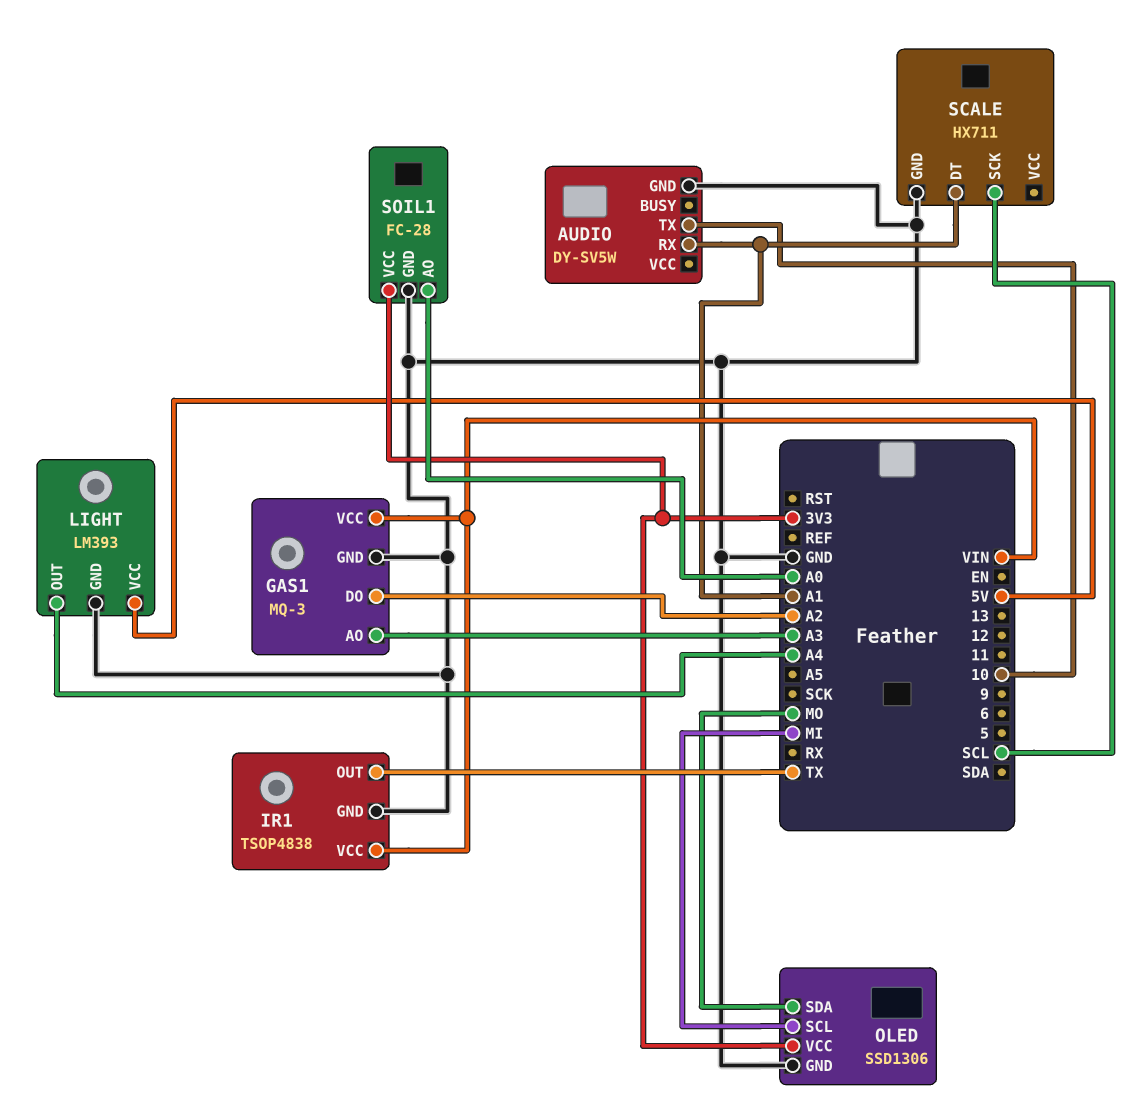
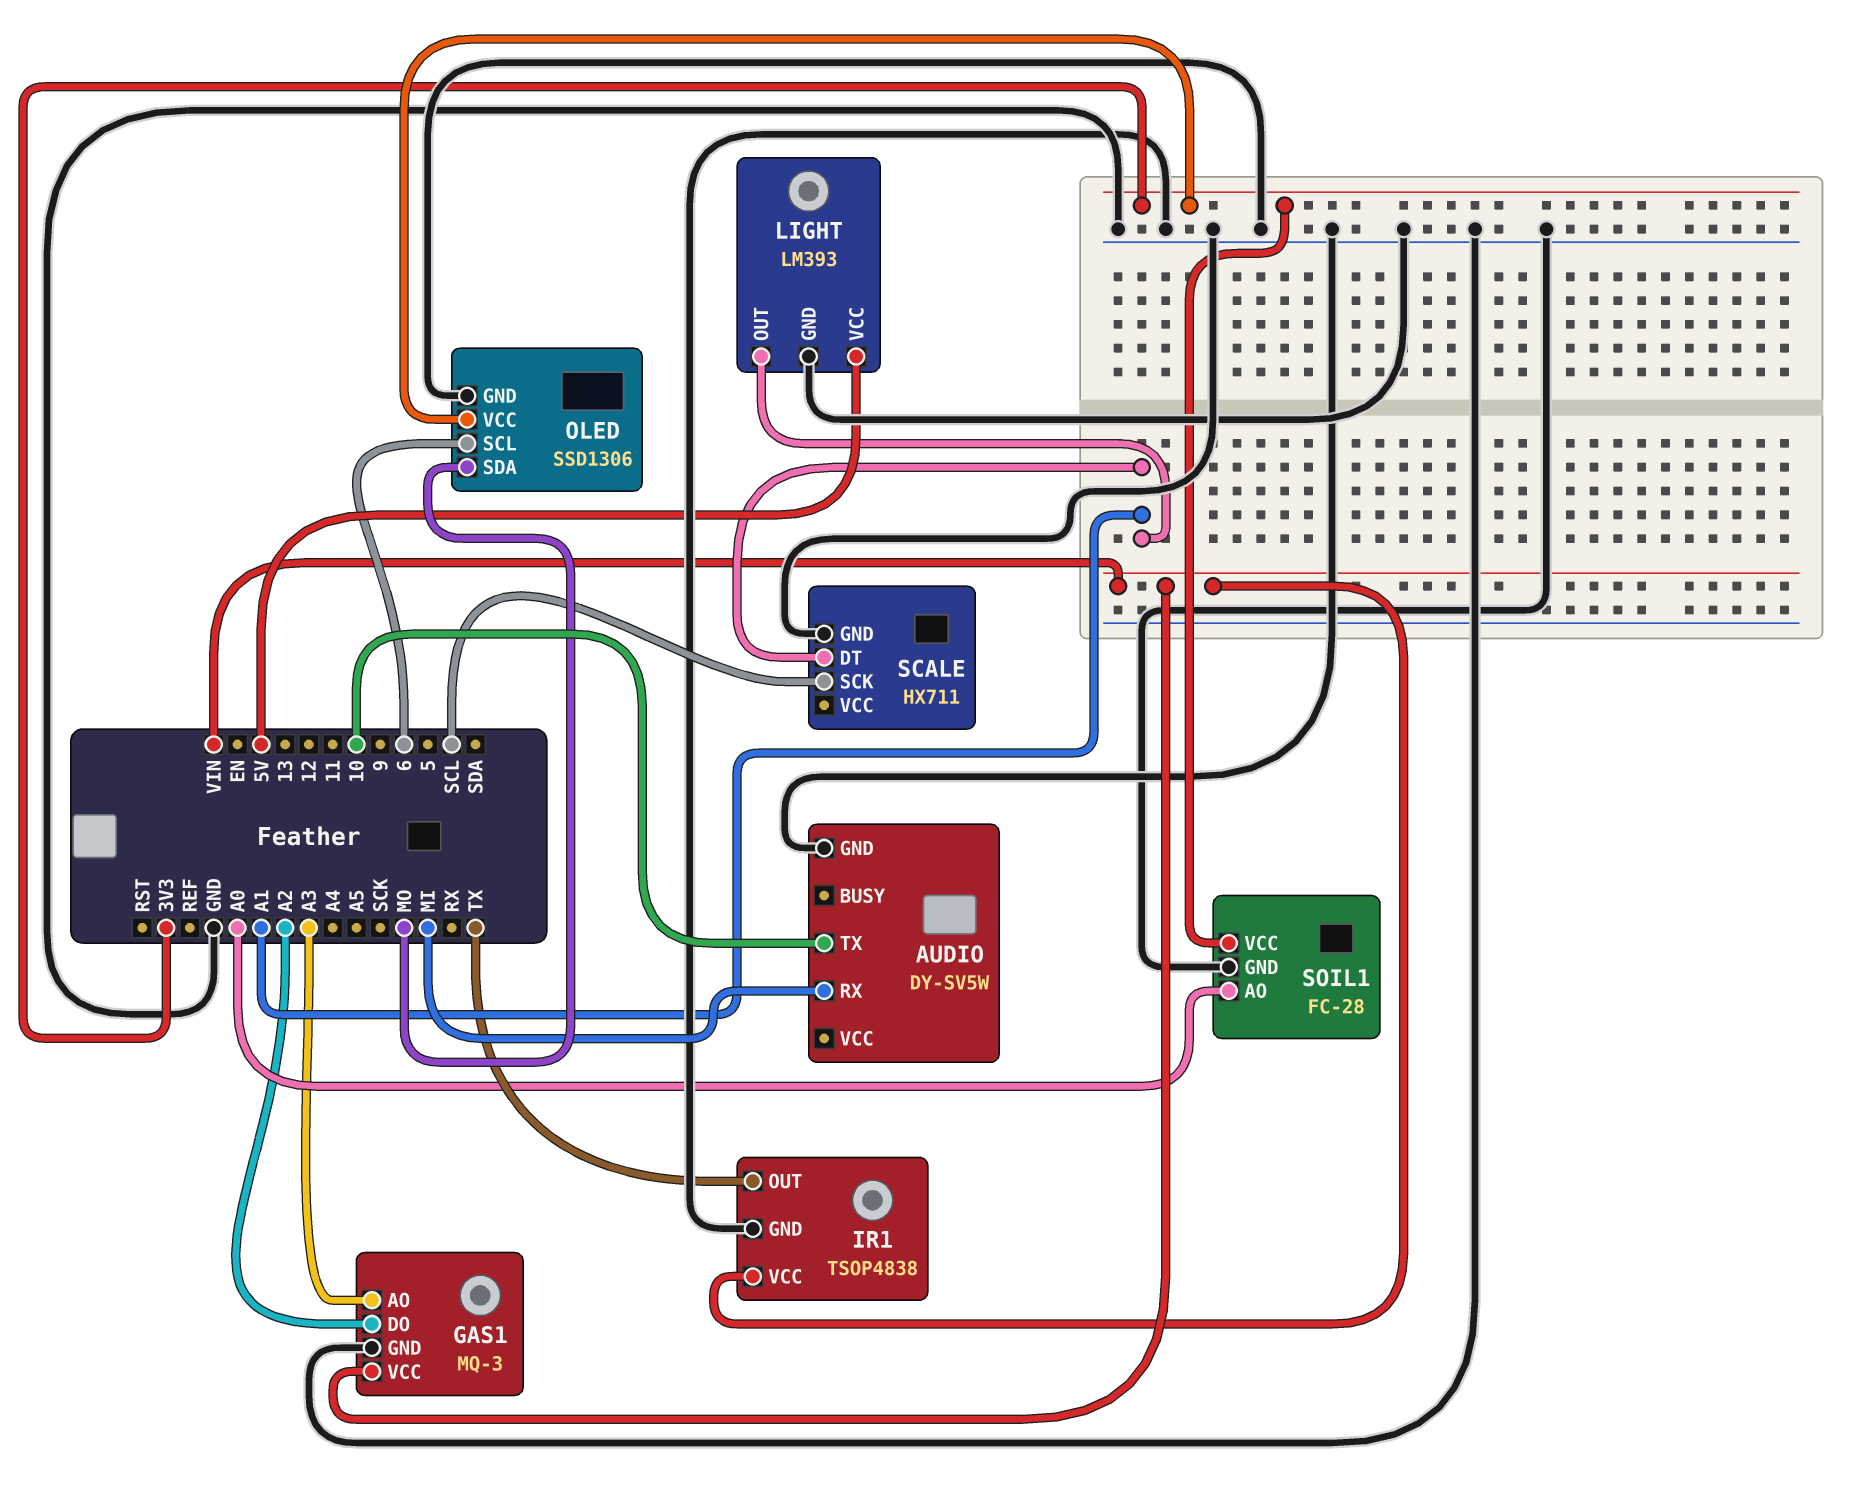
AUDIO pin RX: A1 -> MI
LIGHT pin OUT: A4 -> A1
OLED pin SCL: MI -> 6

